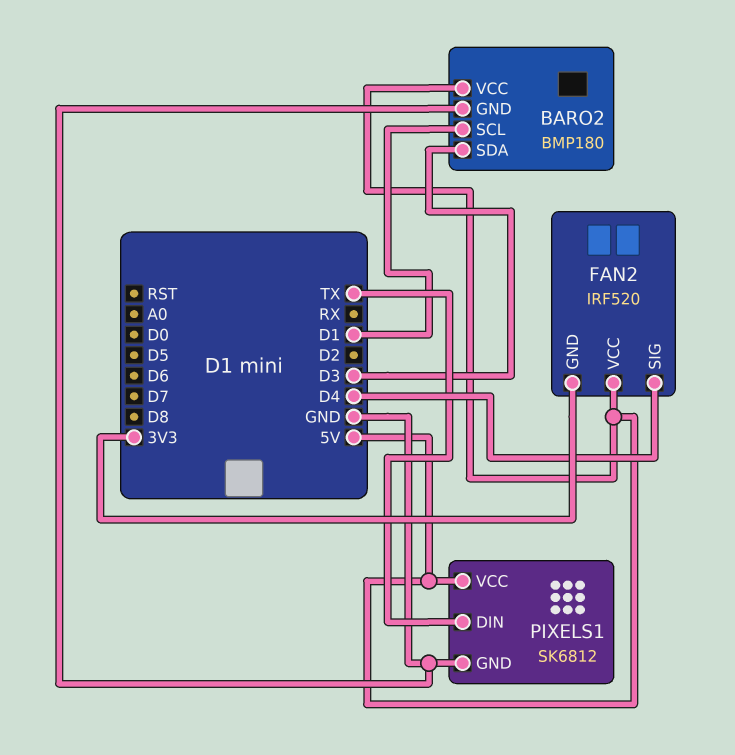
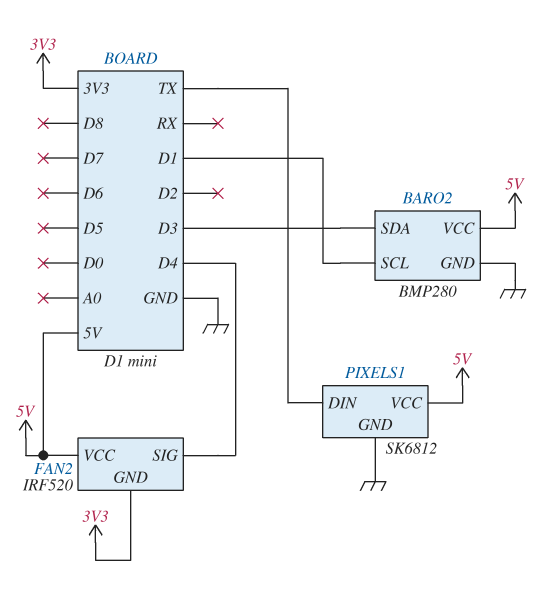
BARO2: BMP180 -> BMP280

